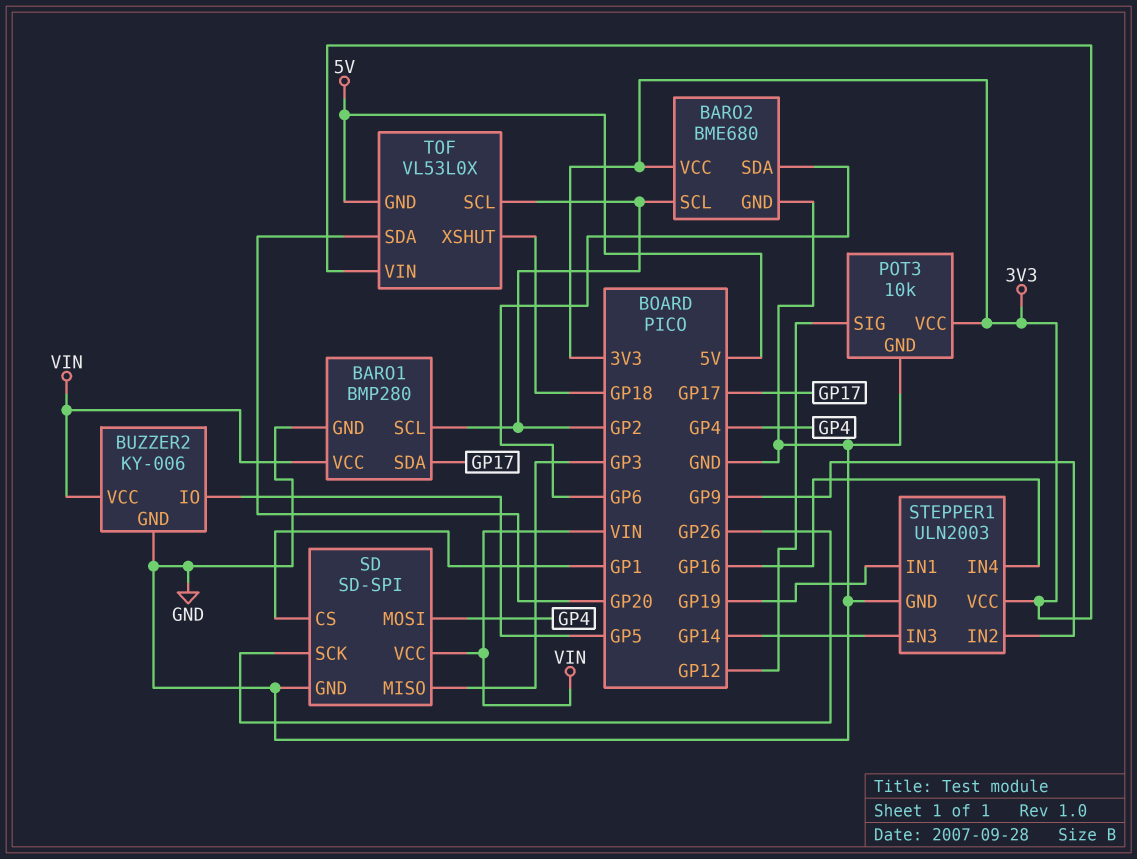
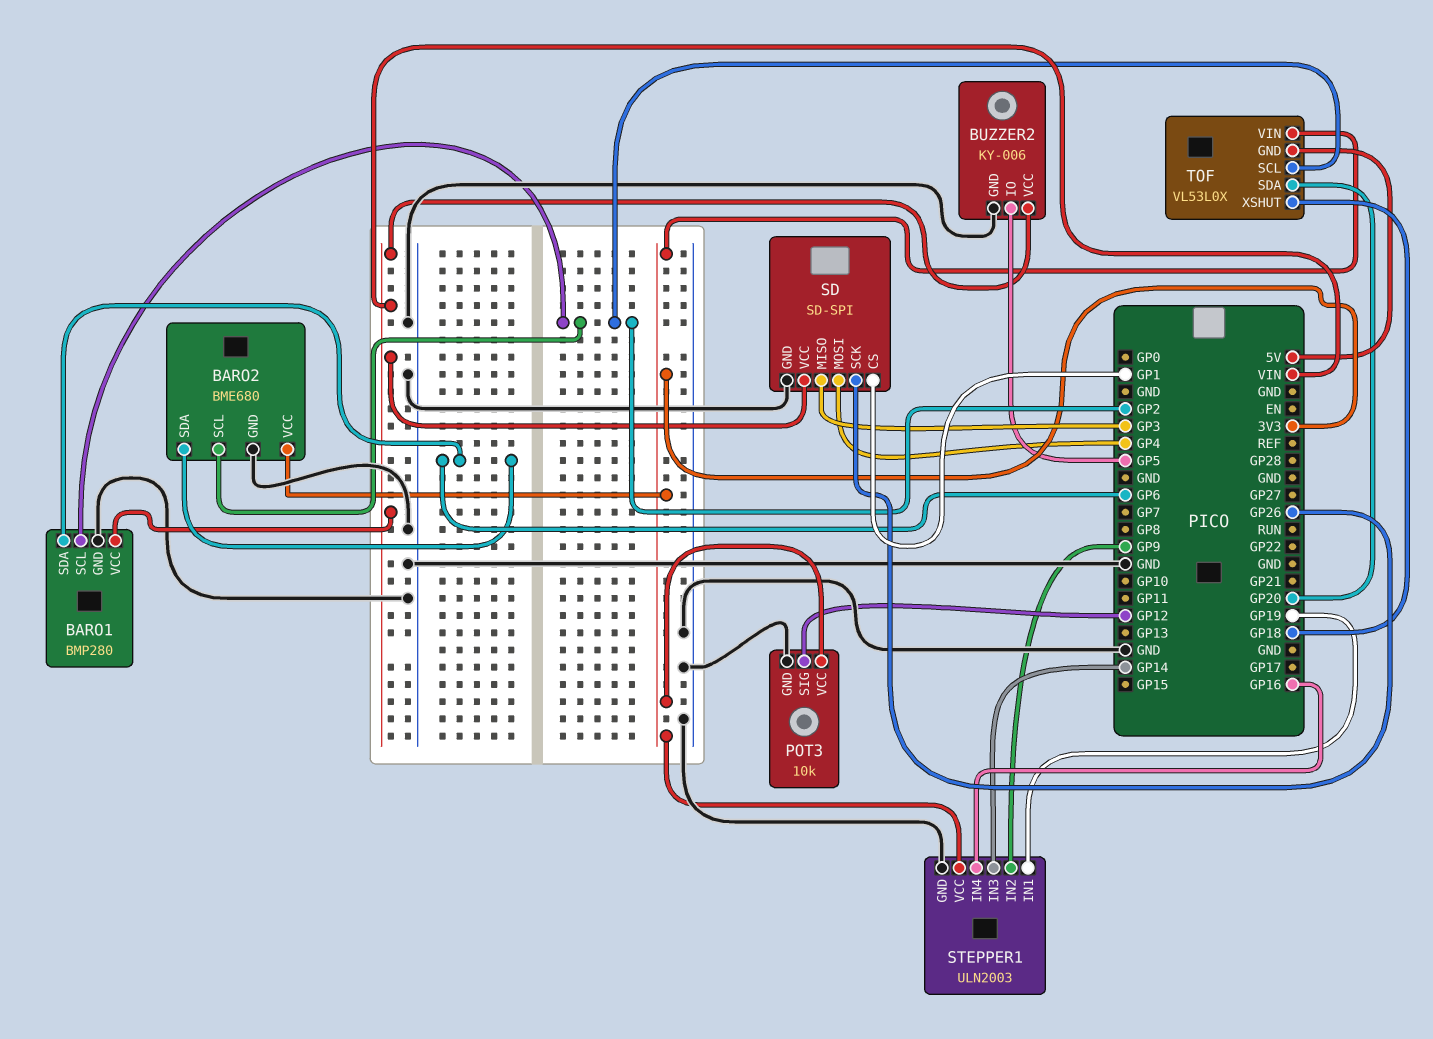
BARO1 pin SDA: GP17 -> GP6

